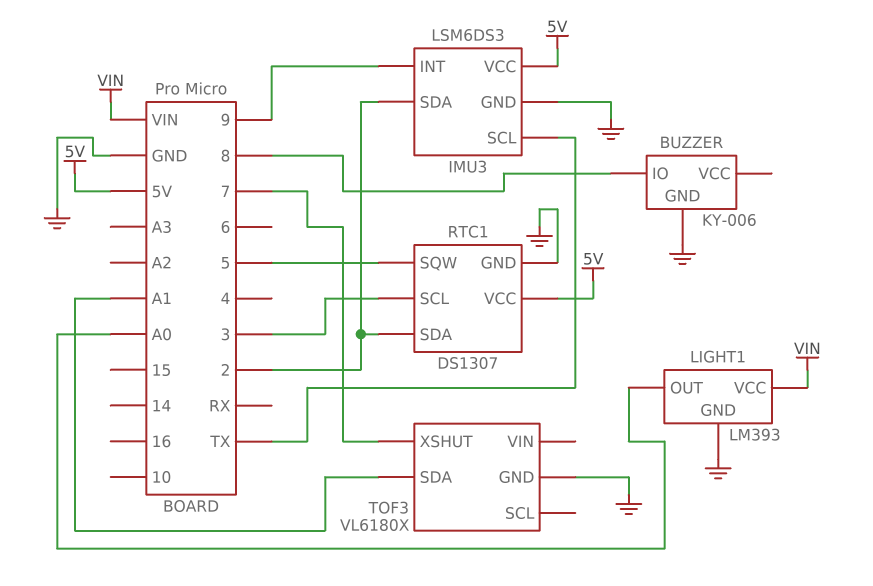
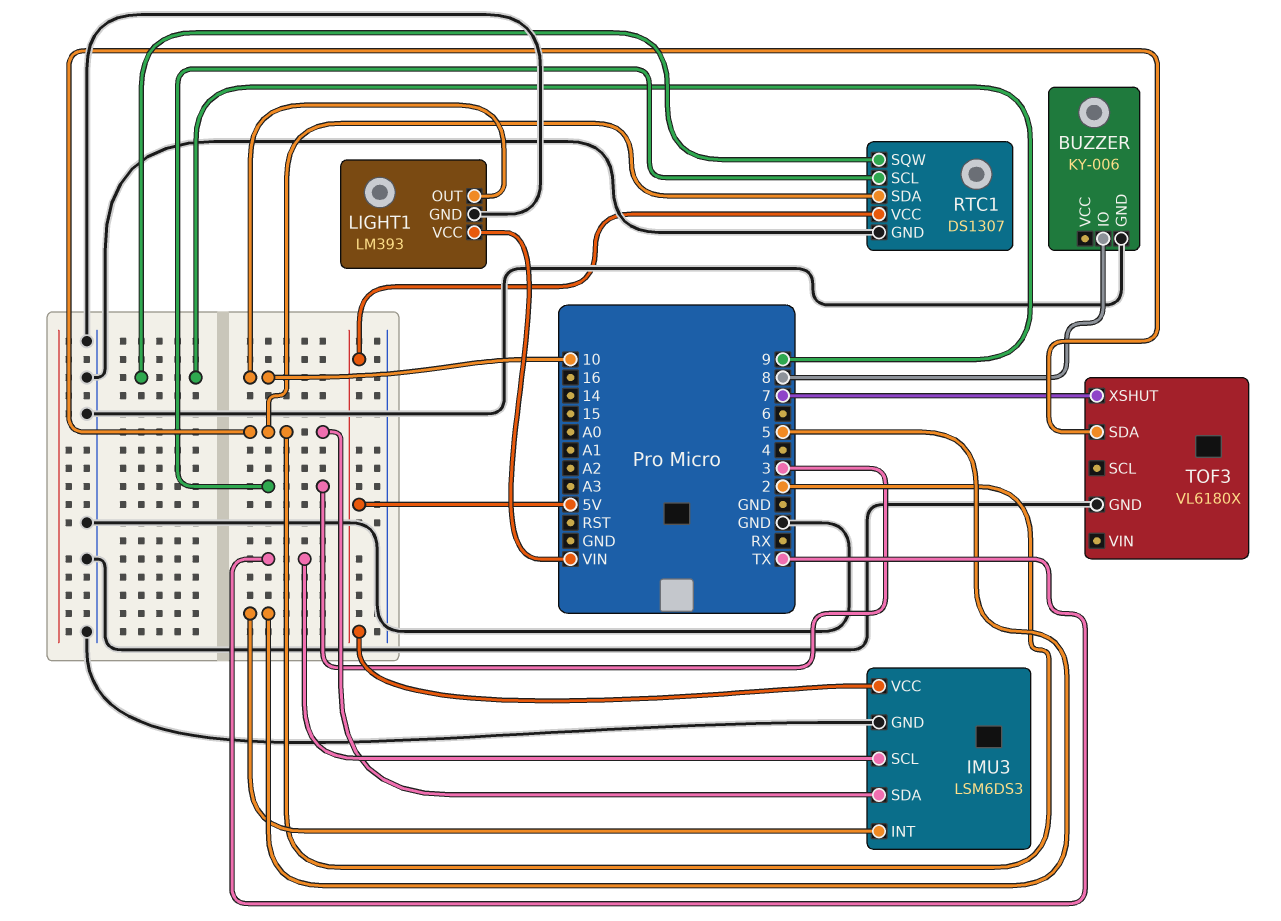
IMU3 pin INT: 9 -> 5
LIGHT1 pin OUT: A0 -> 10
RTC1 pin SQW: 5 -> 9
TOF3 pin SDA: A1 -> 2

